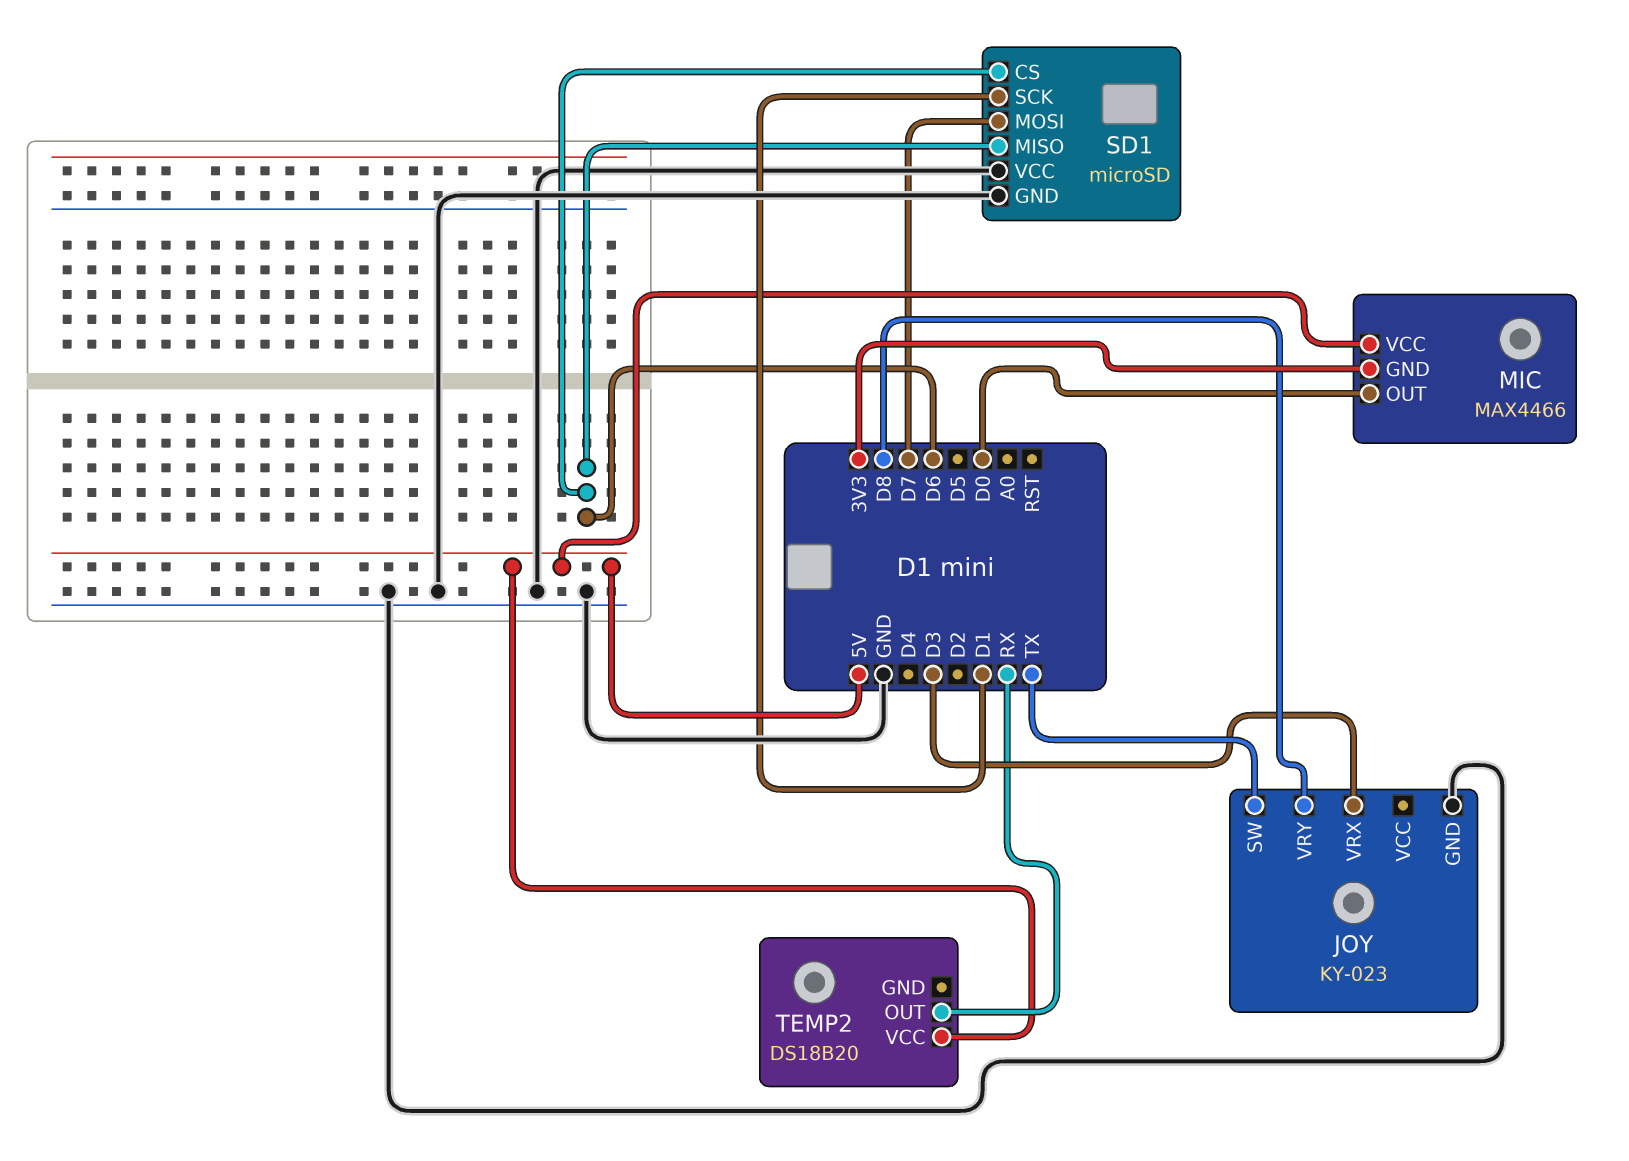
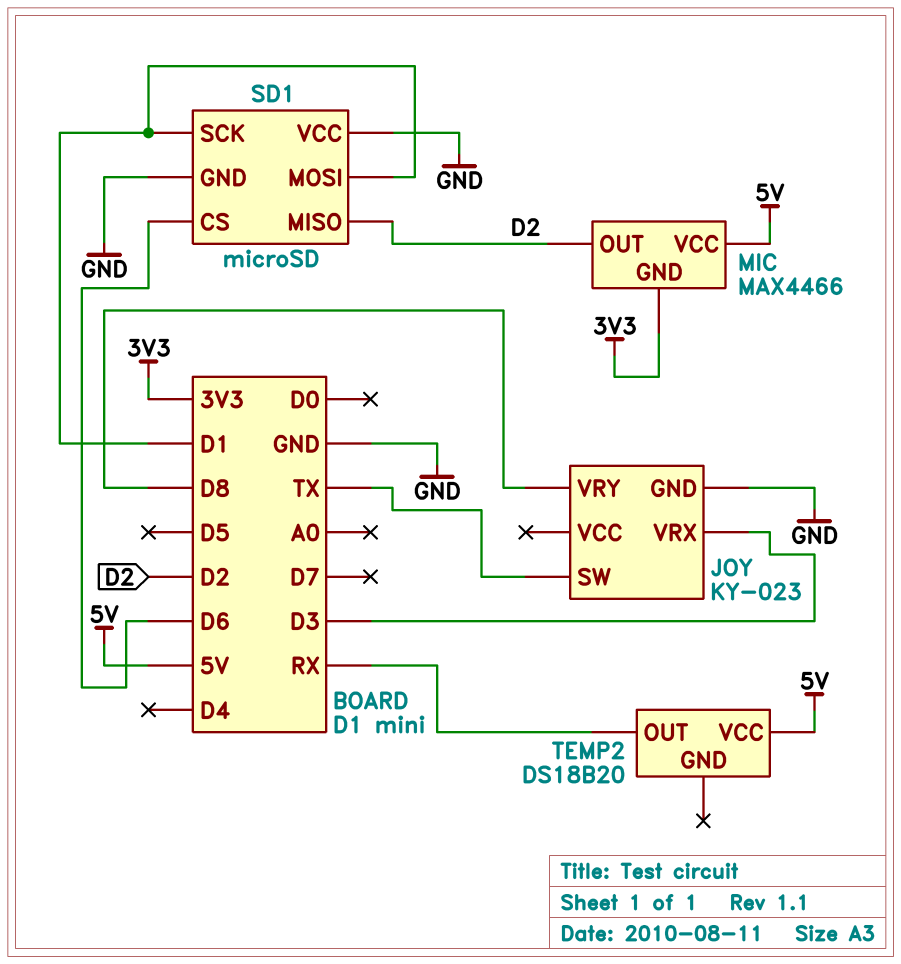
MIC pin OUT: D0 -> D2
SD1 pin MISO: D6 -> D2
SD1 pin MOSI: D7 -> D1

